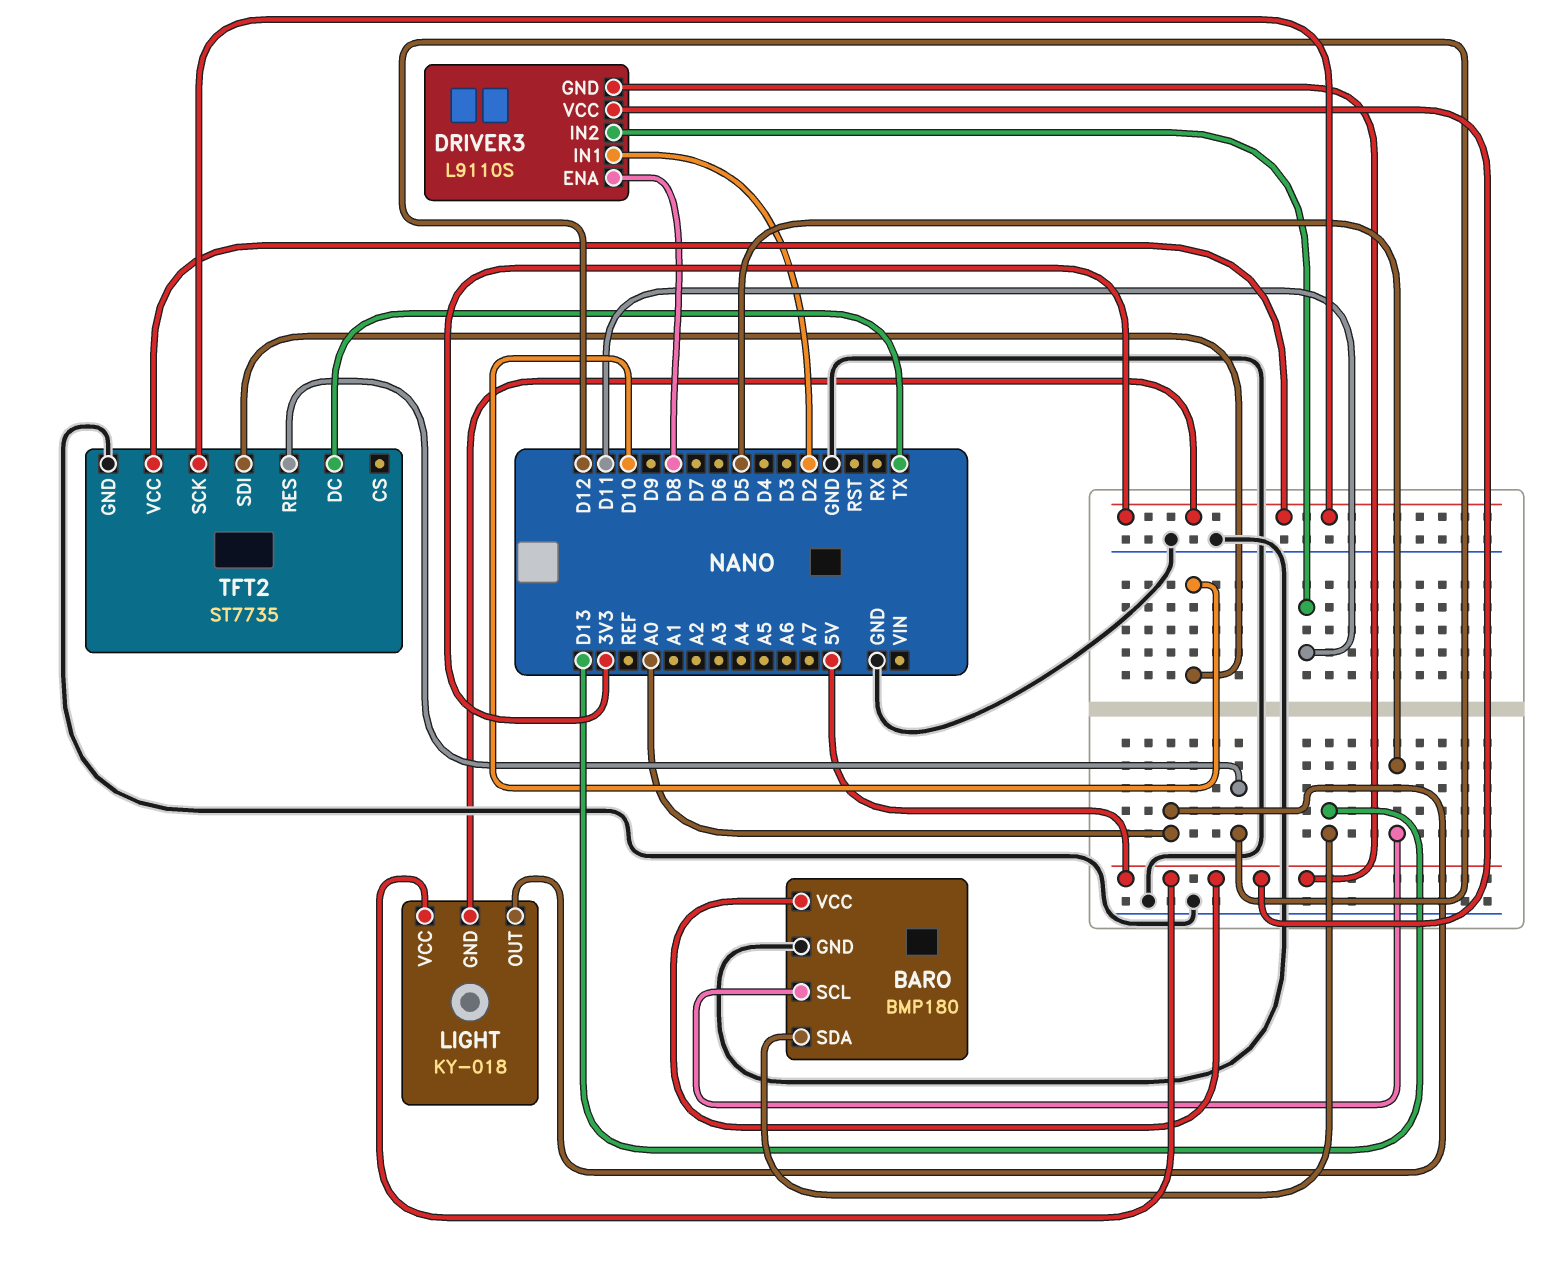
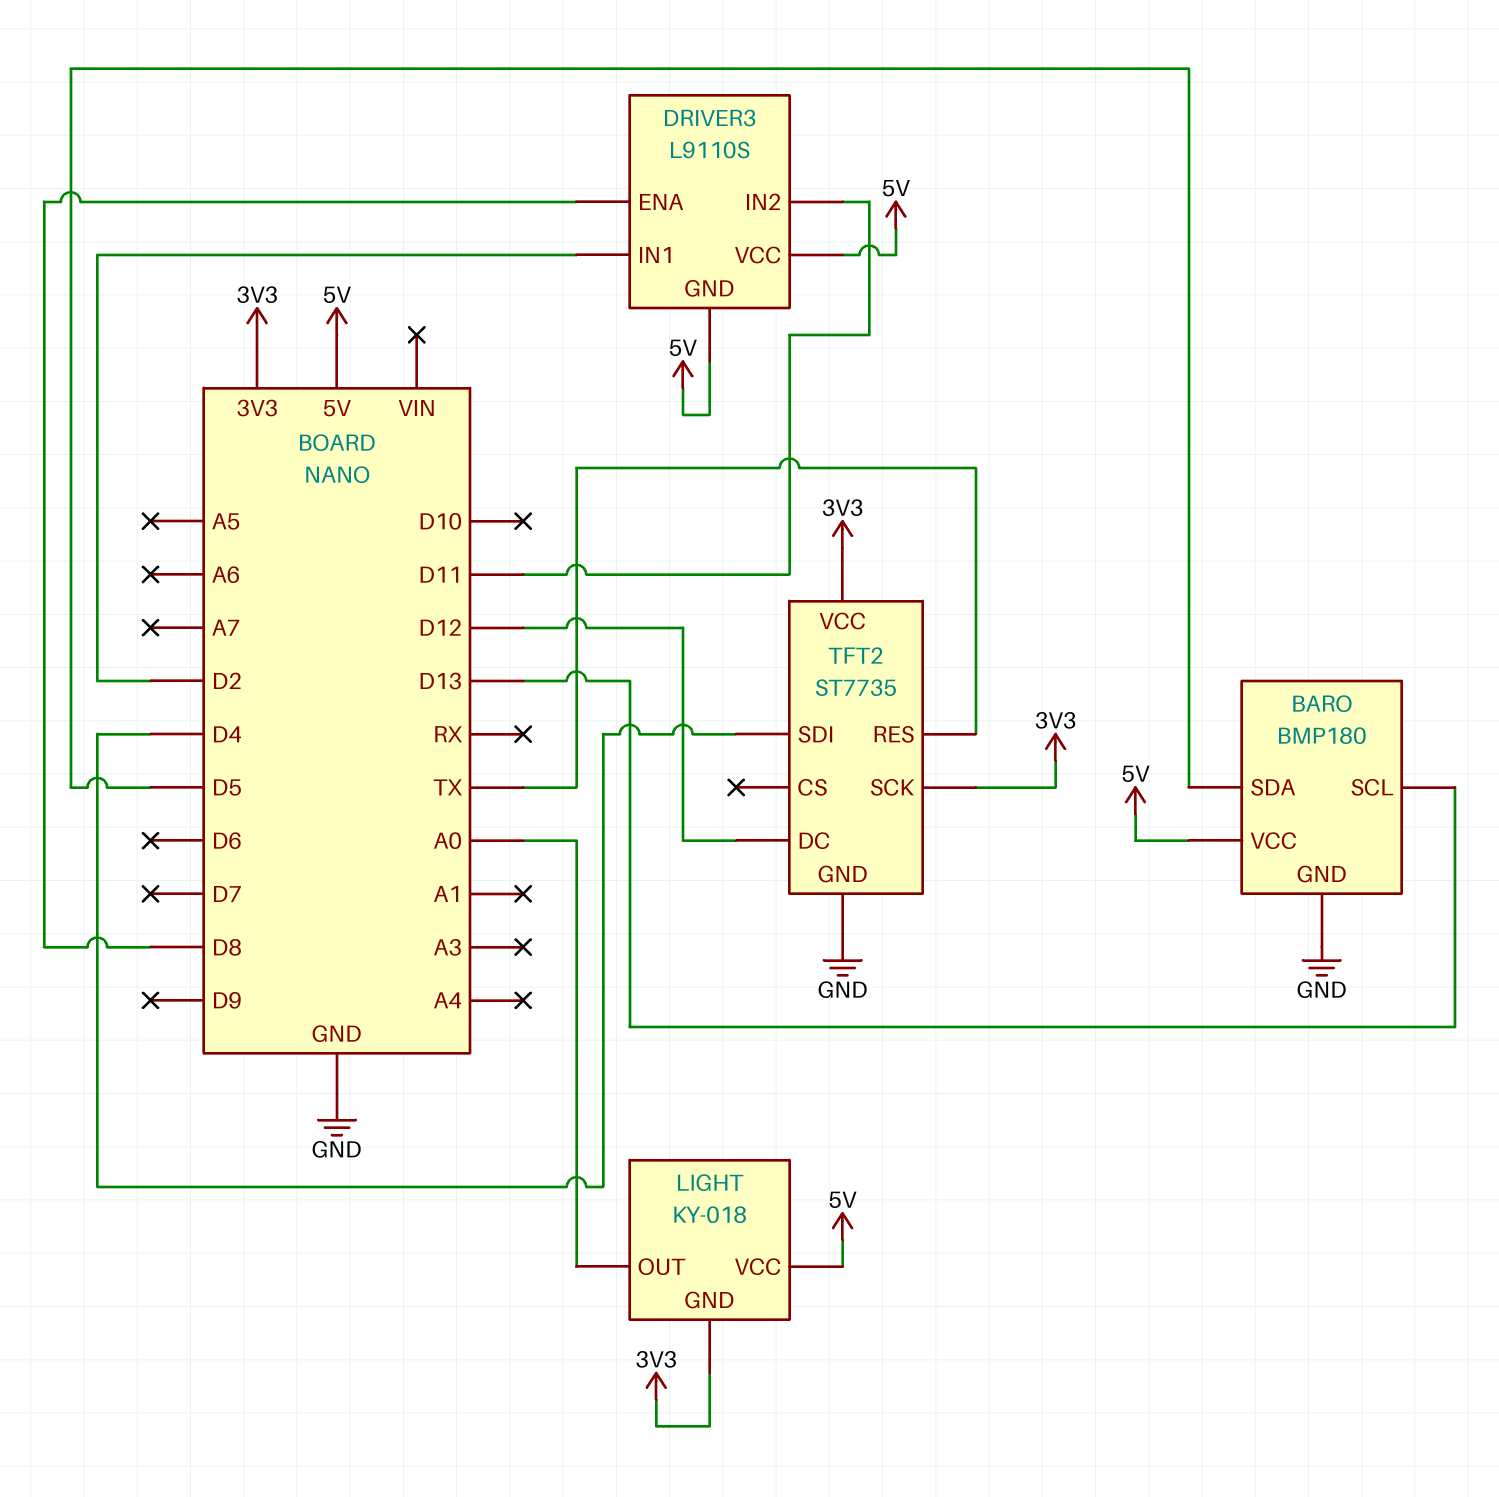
BARO pin SCL: D5 -> D13
BARO pin SDA: D13 -> D5
TFT2 pin DC: TX -> D12
TFT2 pin RES: D12 -> TX
TFT2 pin SDI: D10 -> D4

